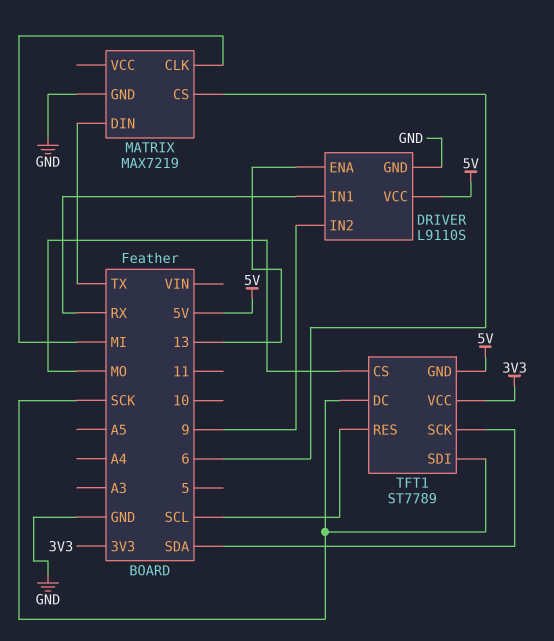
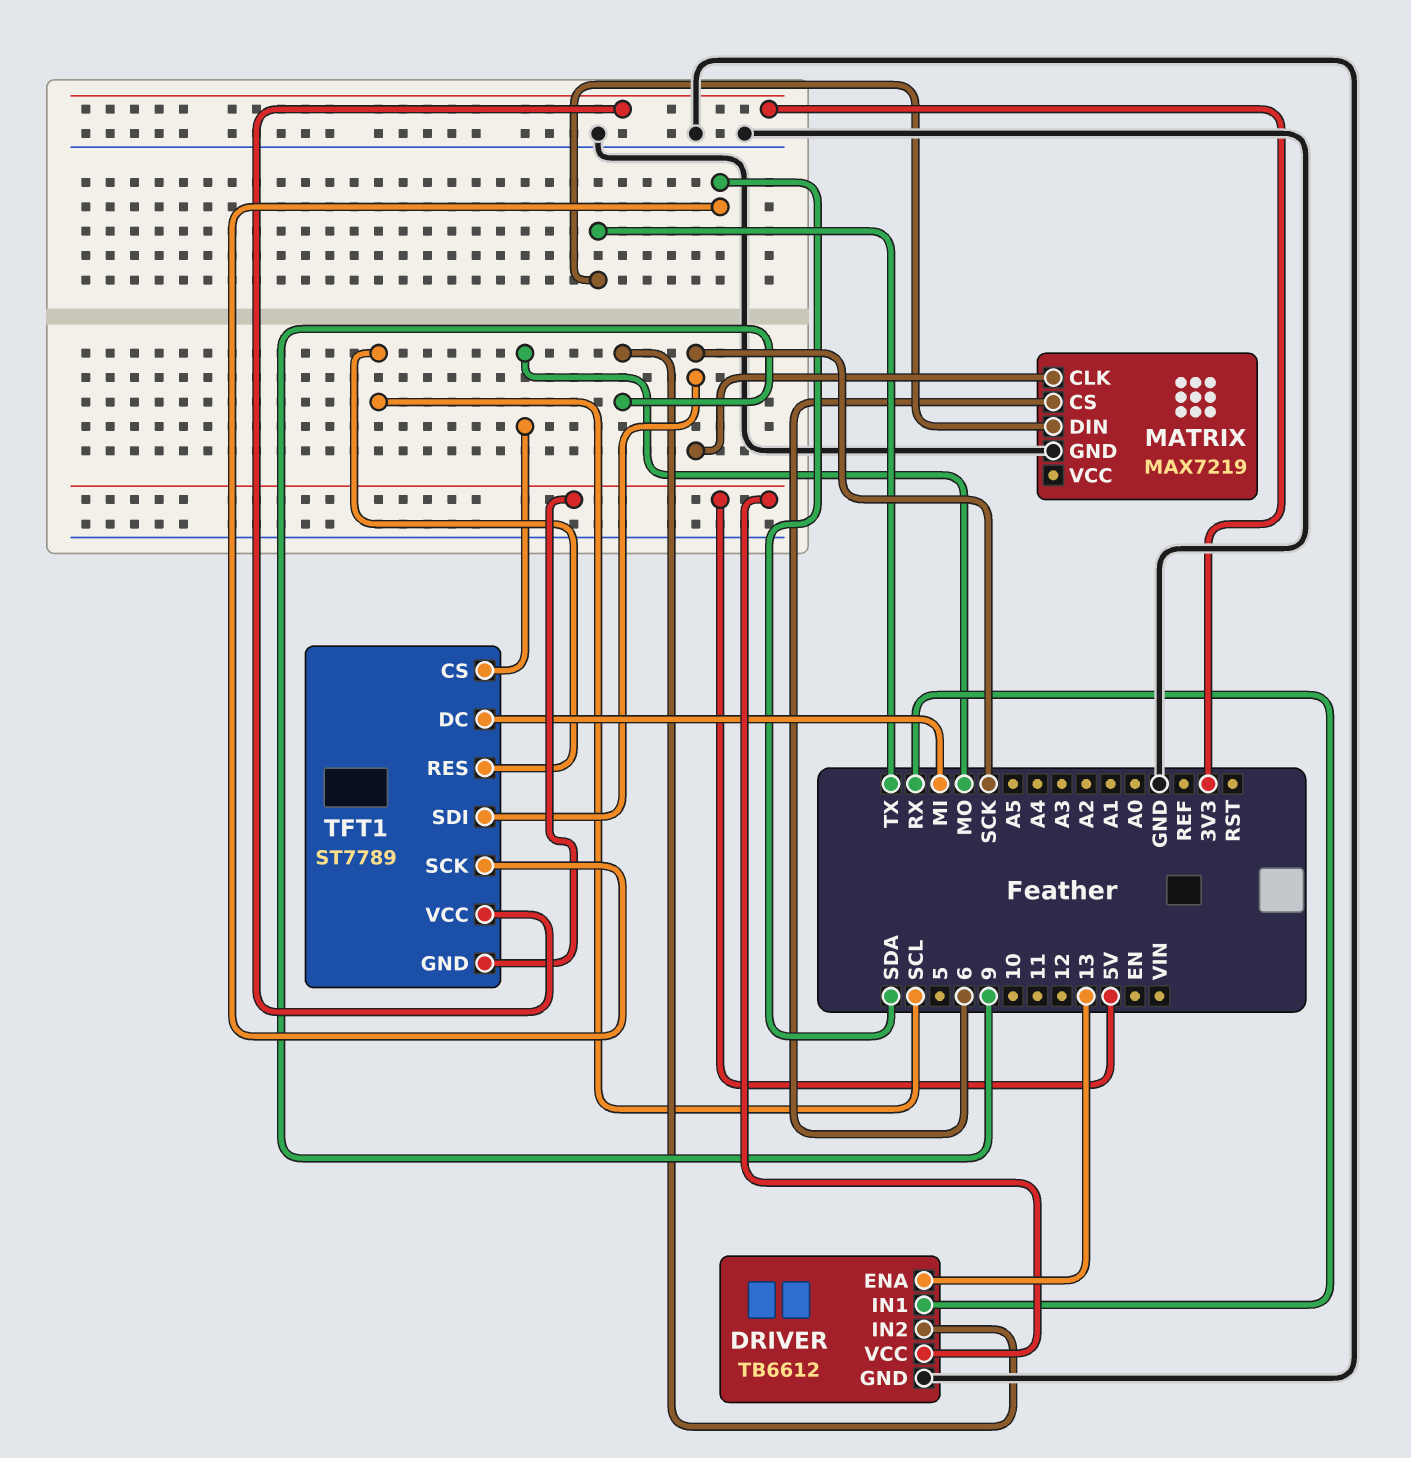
DRIVER: L9110S -> TB6612
MATRIX pin CLK: MI -> SCK
TFT1 pin DC: SCK -> MI

